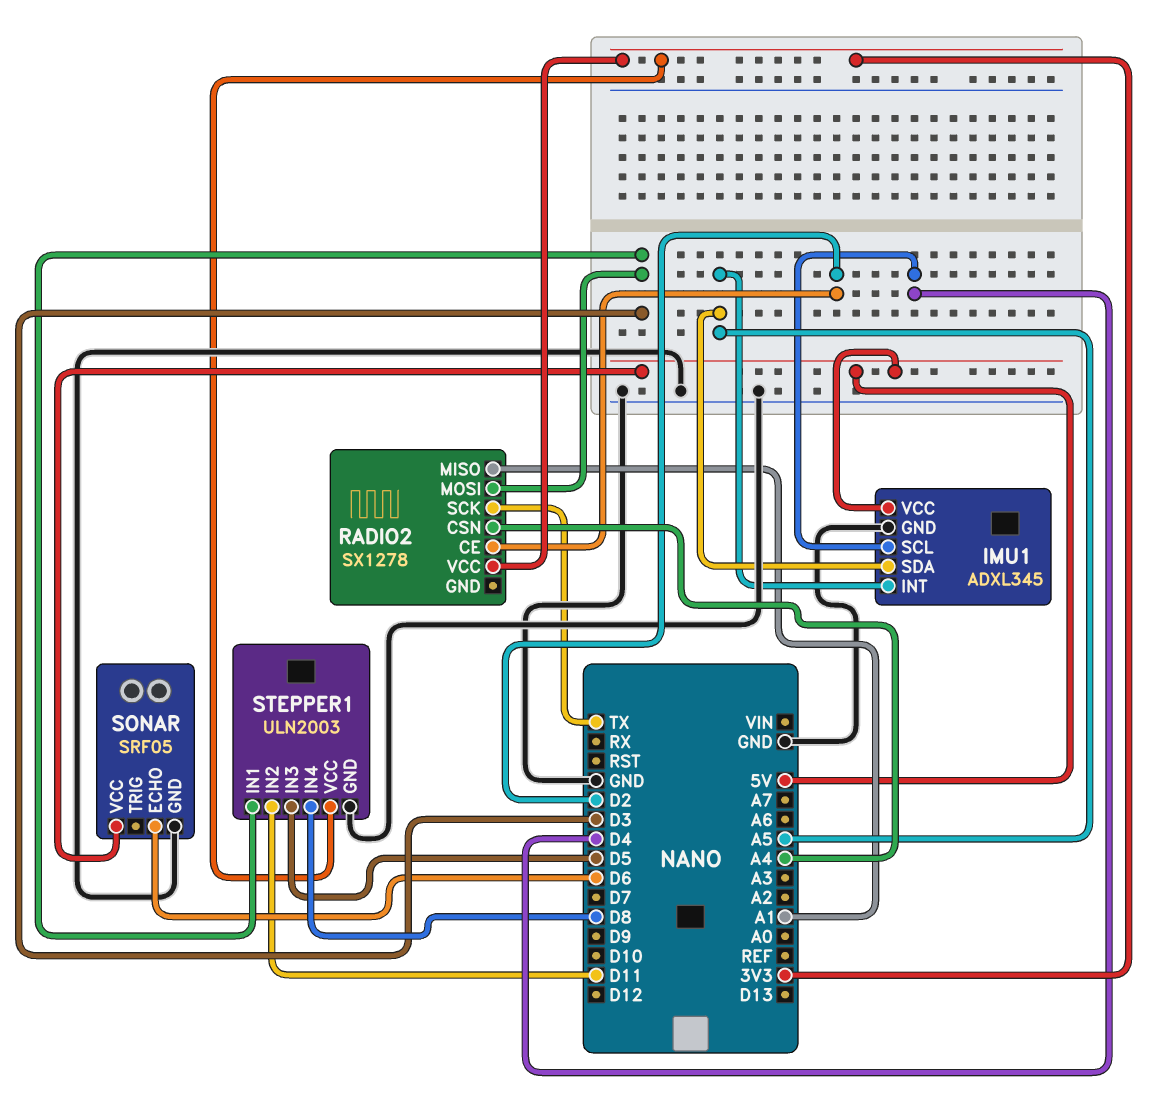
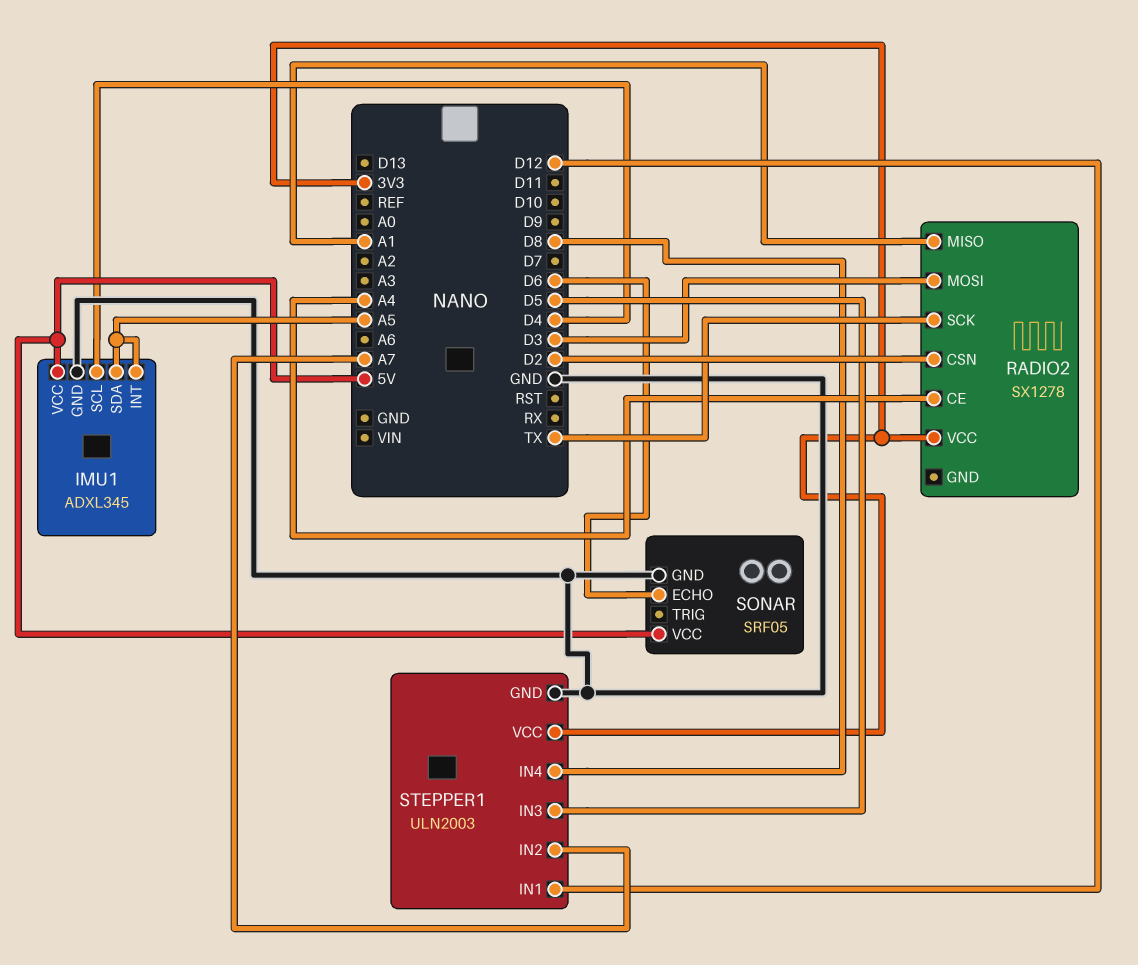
RADIO2 pin CE: D2 -> A4
RADIO2 pin CSN: A4 -> D2
STEPPER1 pin IN1: D3 -> D12
STEPPER1 pin IN2: D11 -> A7

